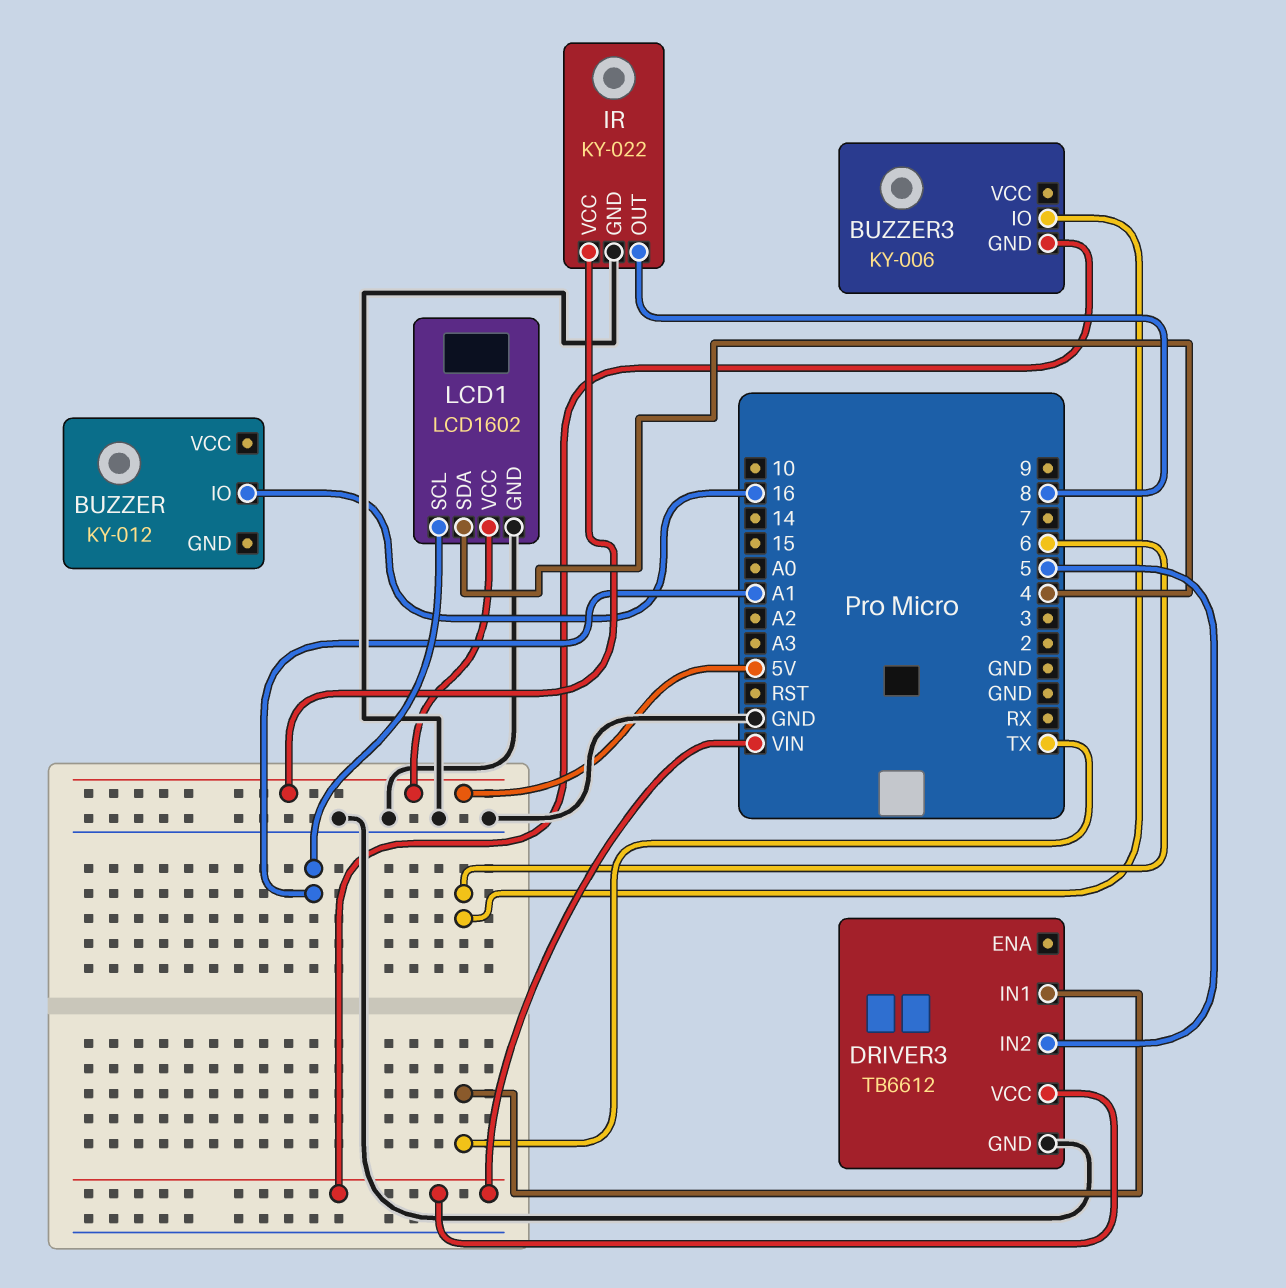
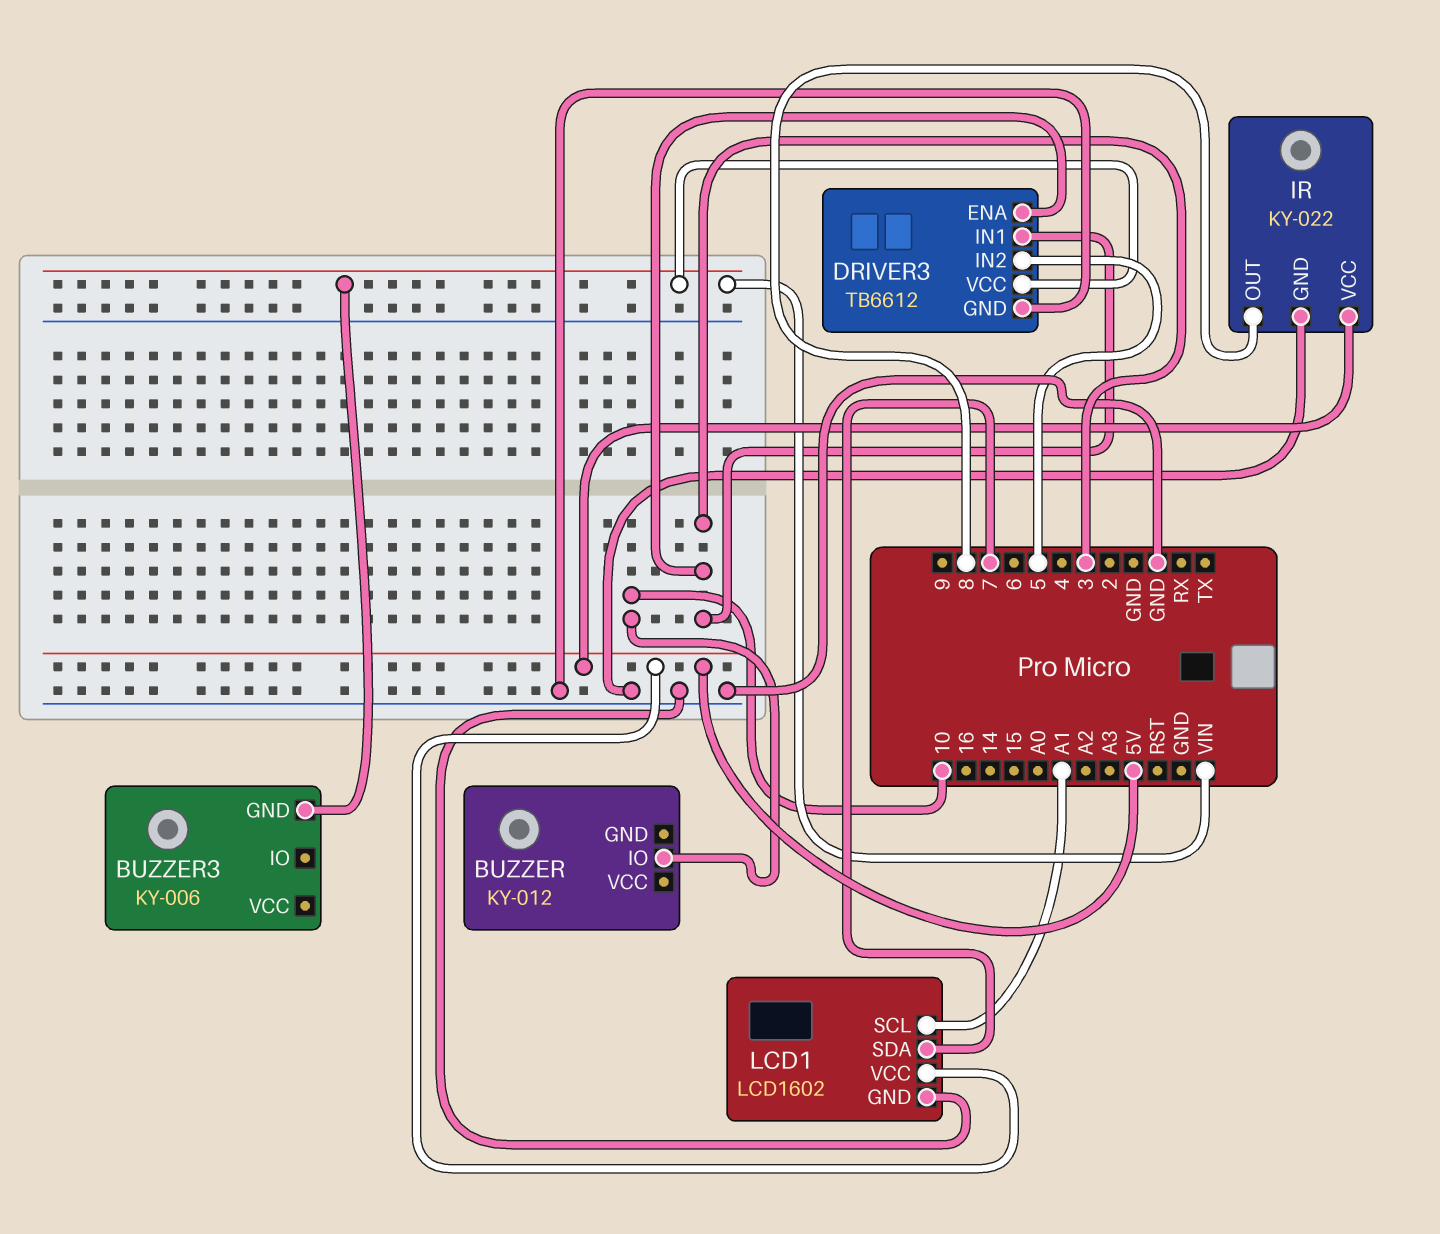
BUZZER pin IO: 16 -> 10
BUZZER3 pin IO: 6 -> none
DRIVER3 pin ENA: none -> 3
DRIVER3 pin IN1: TX -> 3
LCD1 pin SDA: 4 -> 7

